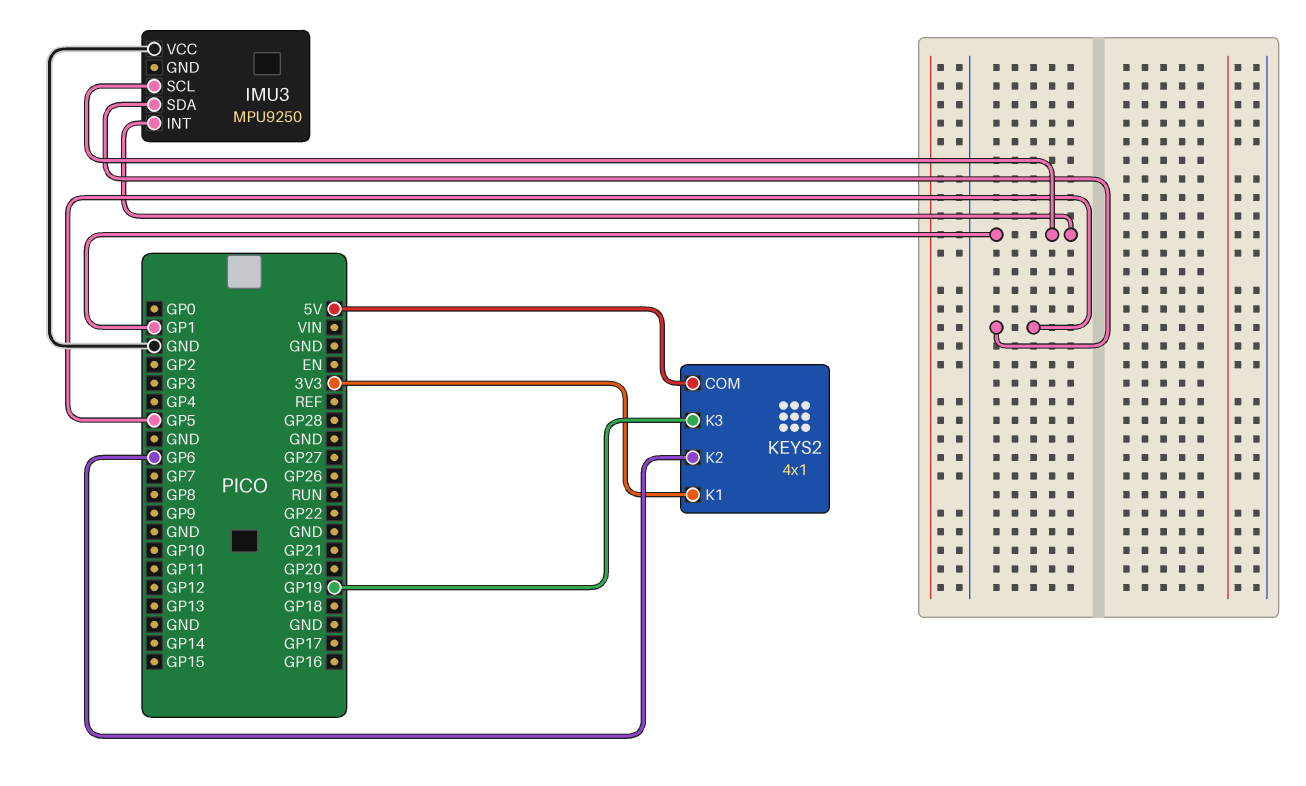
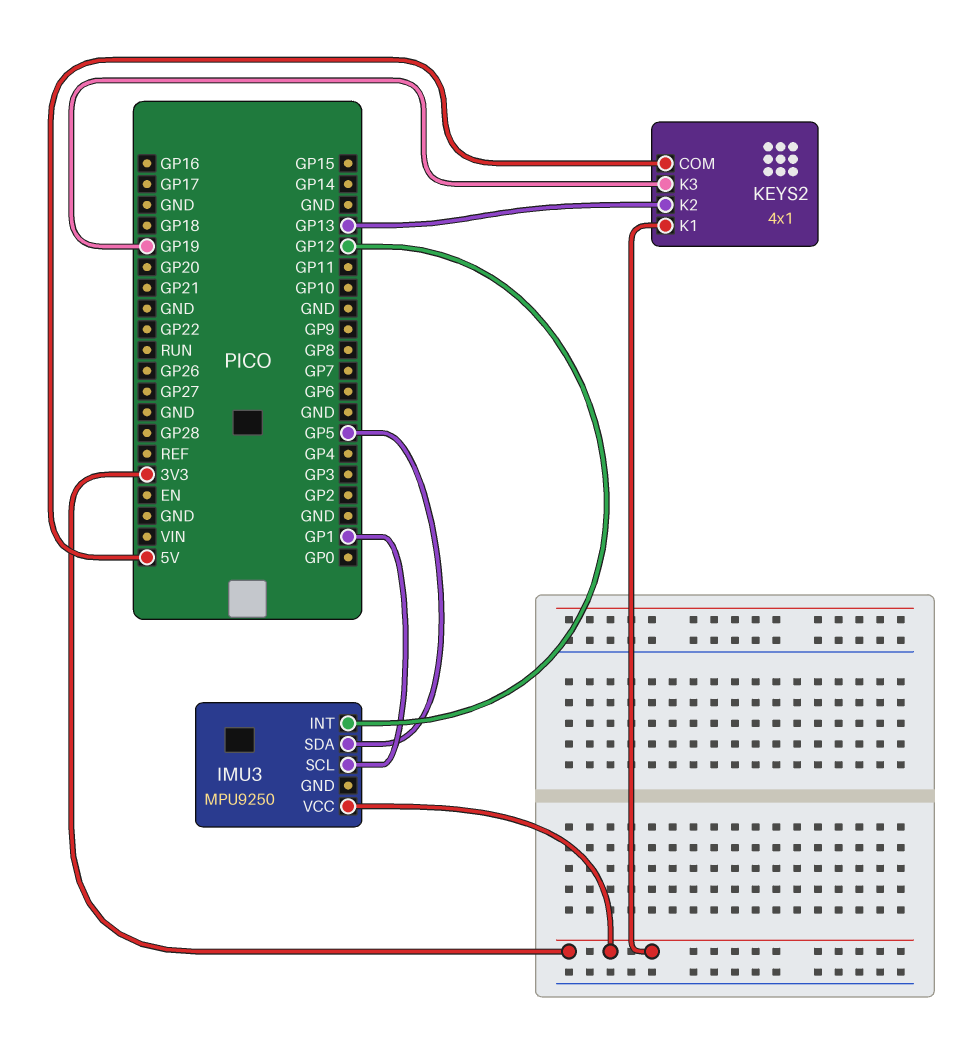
IMU3 pin INT: GP1 -> GP12
IMU3 pin VCC: GND -> 3V3
KEYS2 pin K2: GP6 -> GP13

